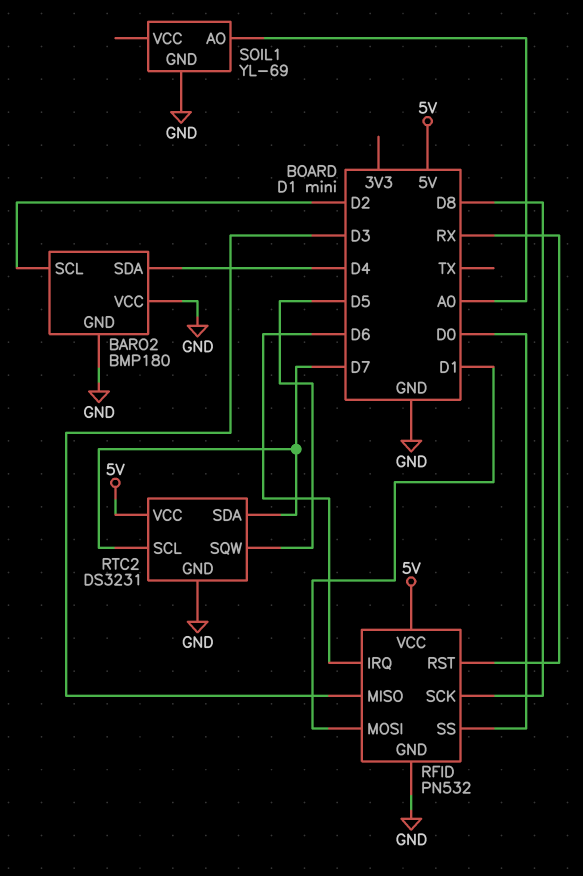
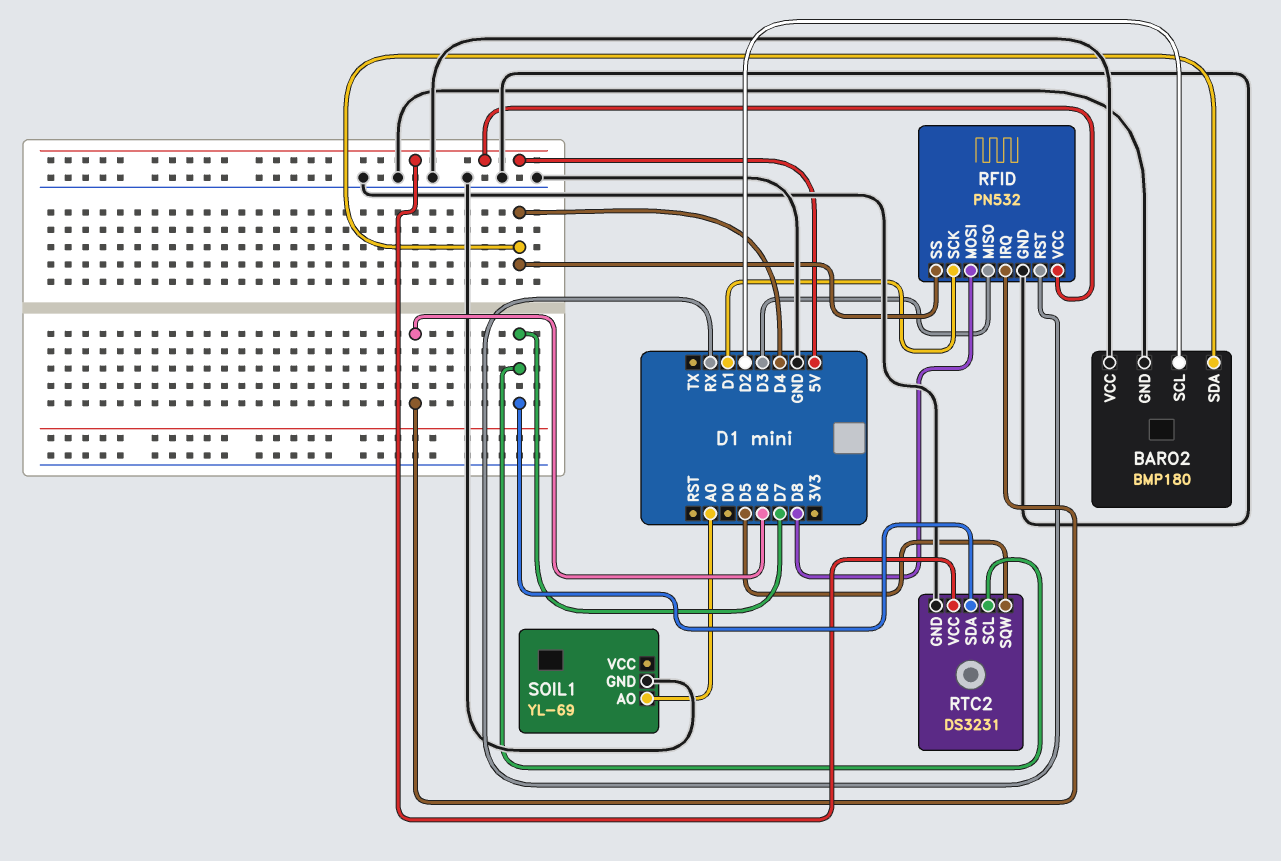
RFID pin MOSI: D1 -> D8
RFID pin SCK: D8 -> D1
RFID pin SS: D0 -> D4

